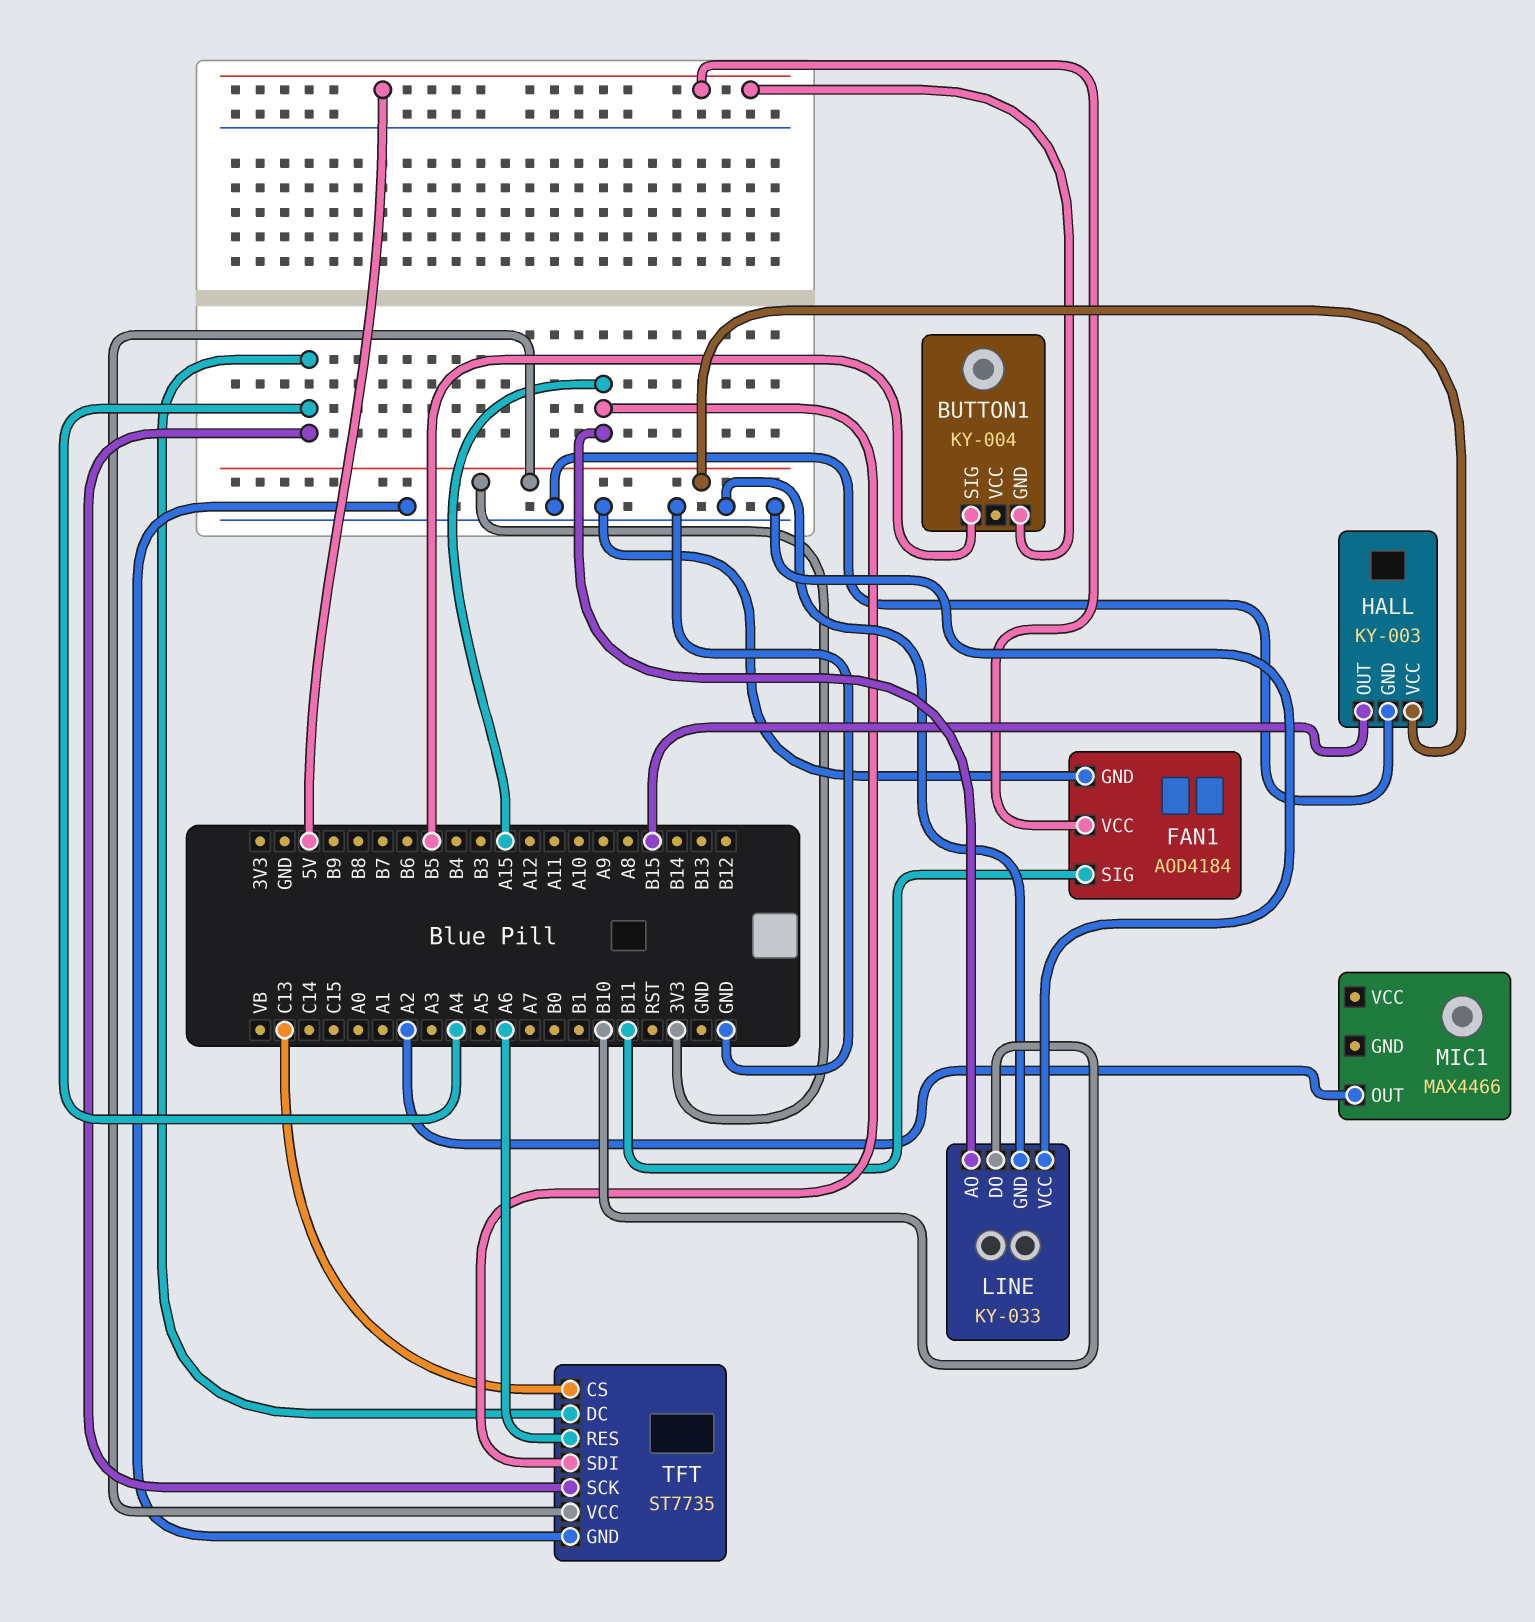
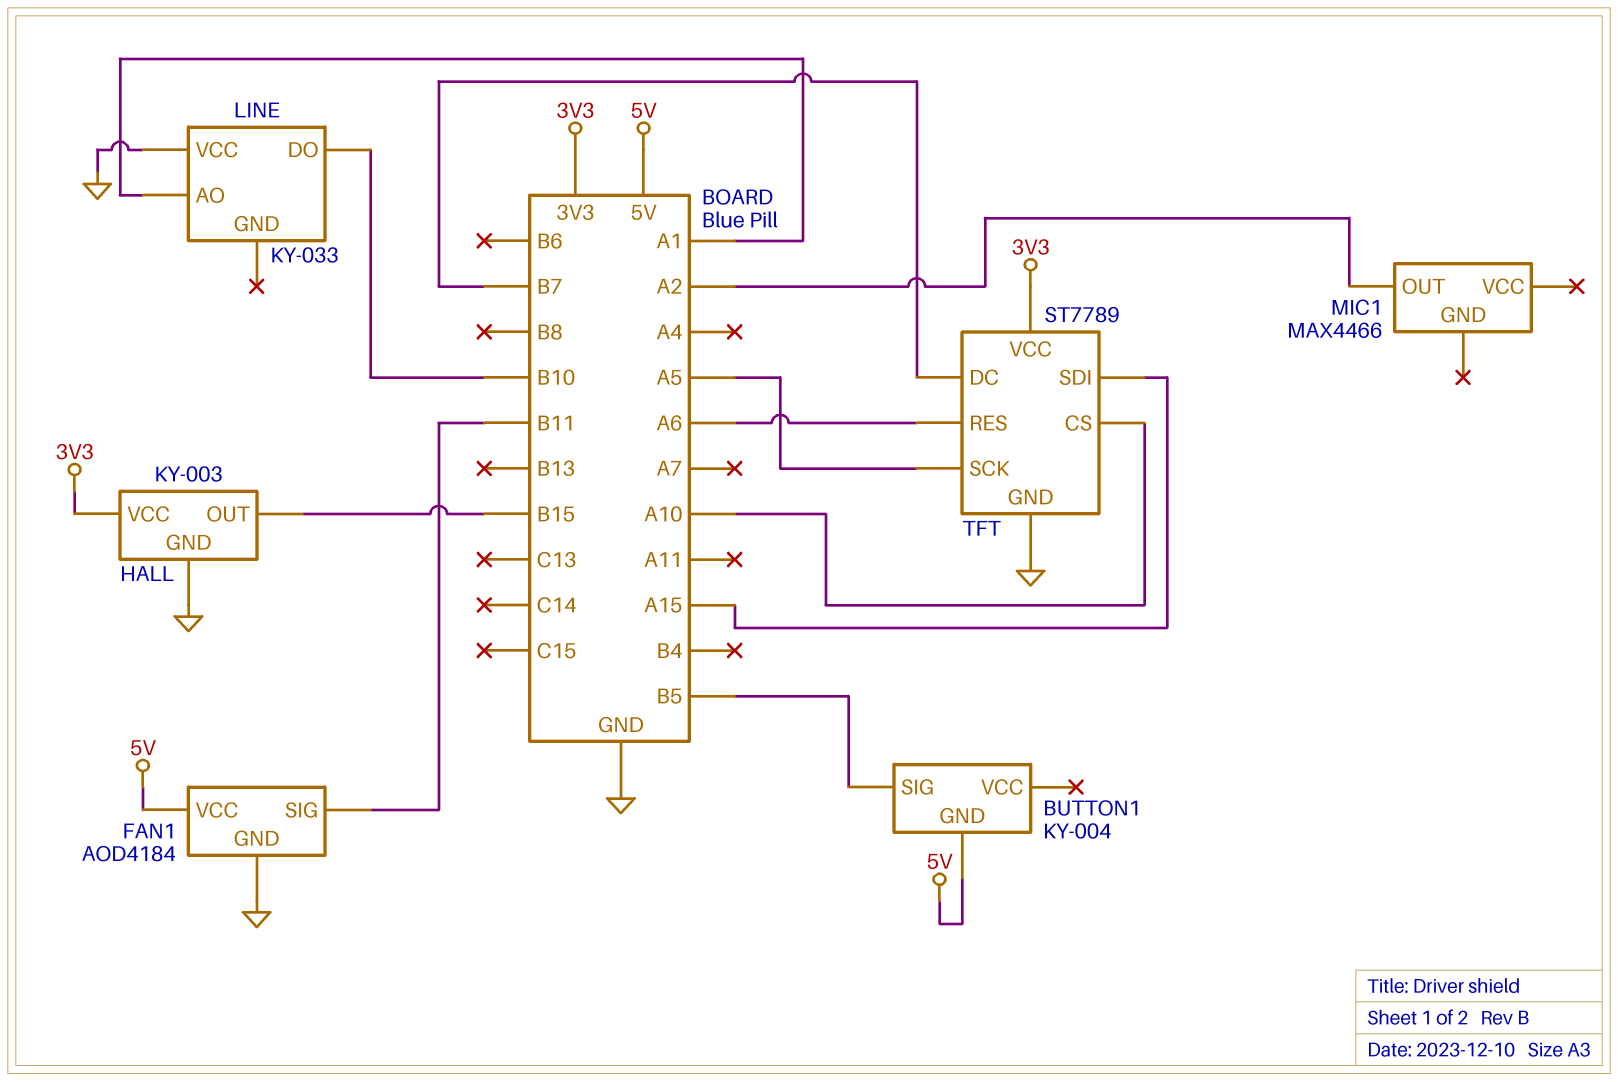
LINE pin AO: A15 -> A1
LINE pin GND: GND -> none
TFT: ST7735 -> ST7789
TFT pin CS: C13 -> A10
TFT pin DC: A4 -> B7
TFT pin SCK: A4 -> A5

